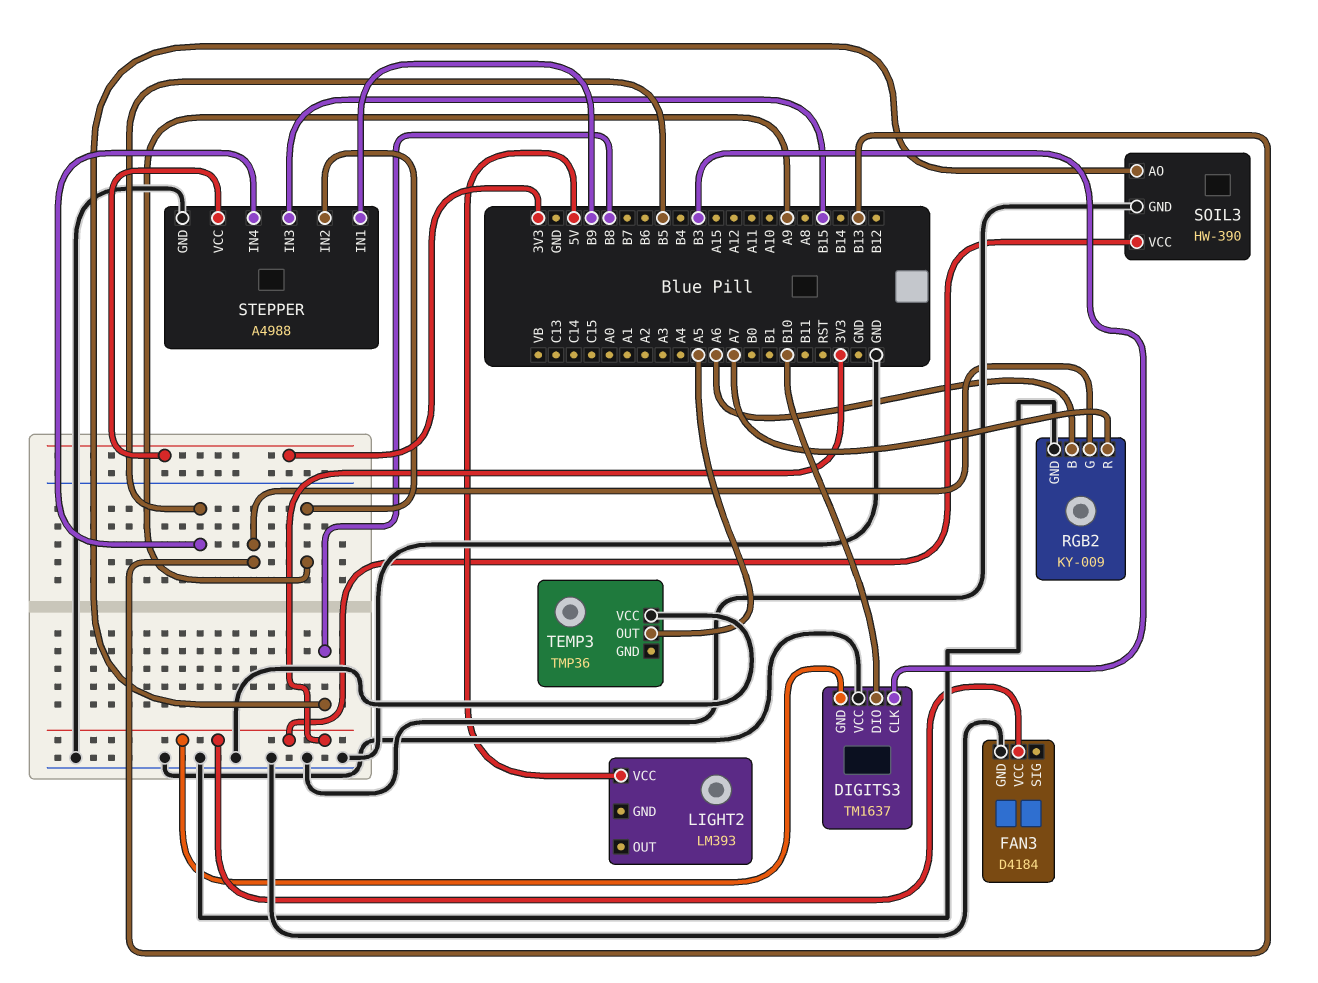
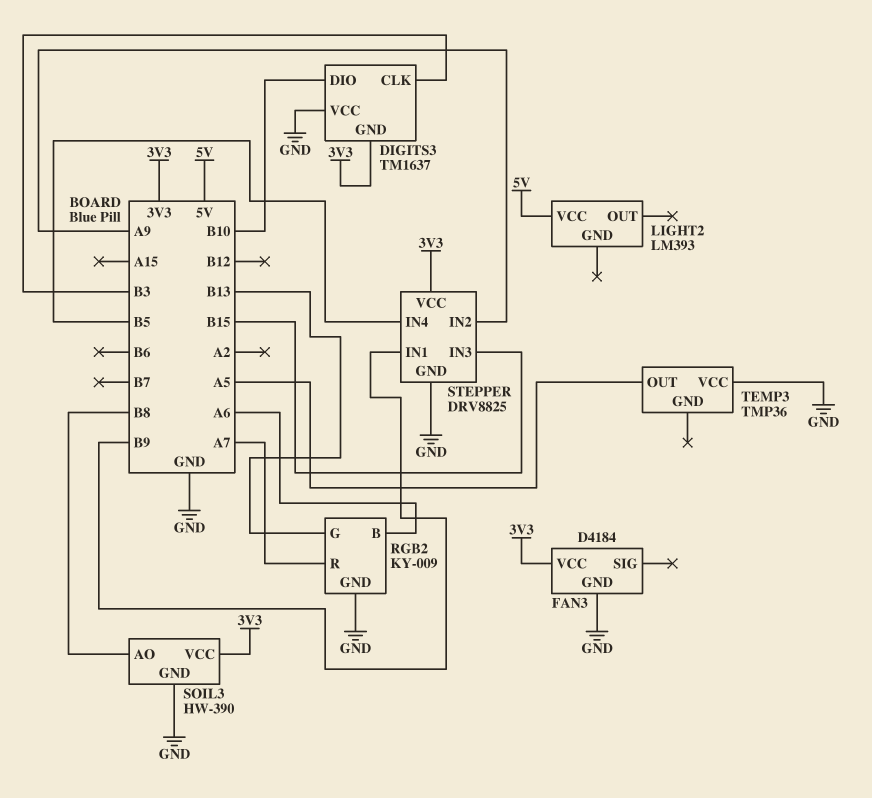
STEPPER: A4988 -> DRV8825

